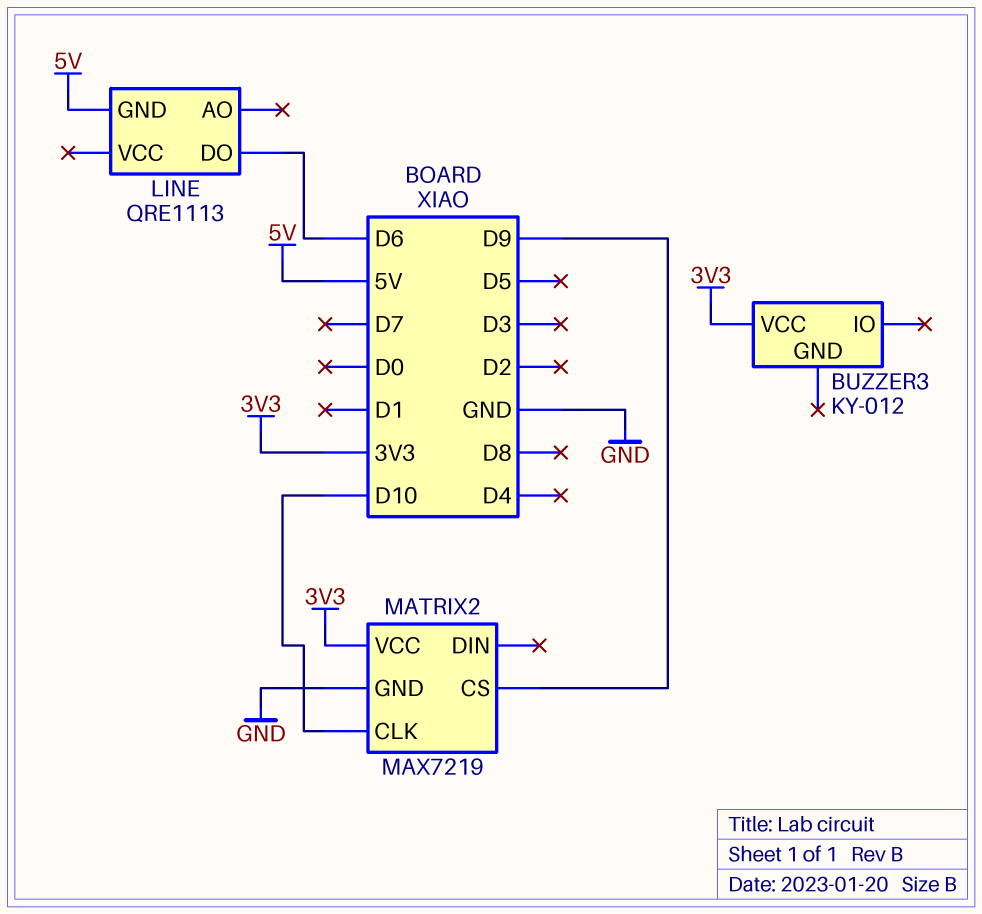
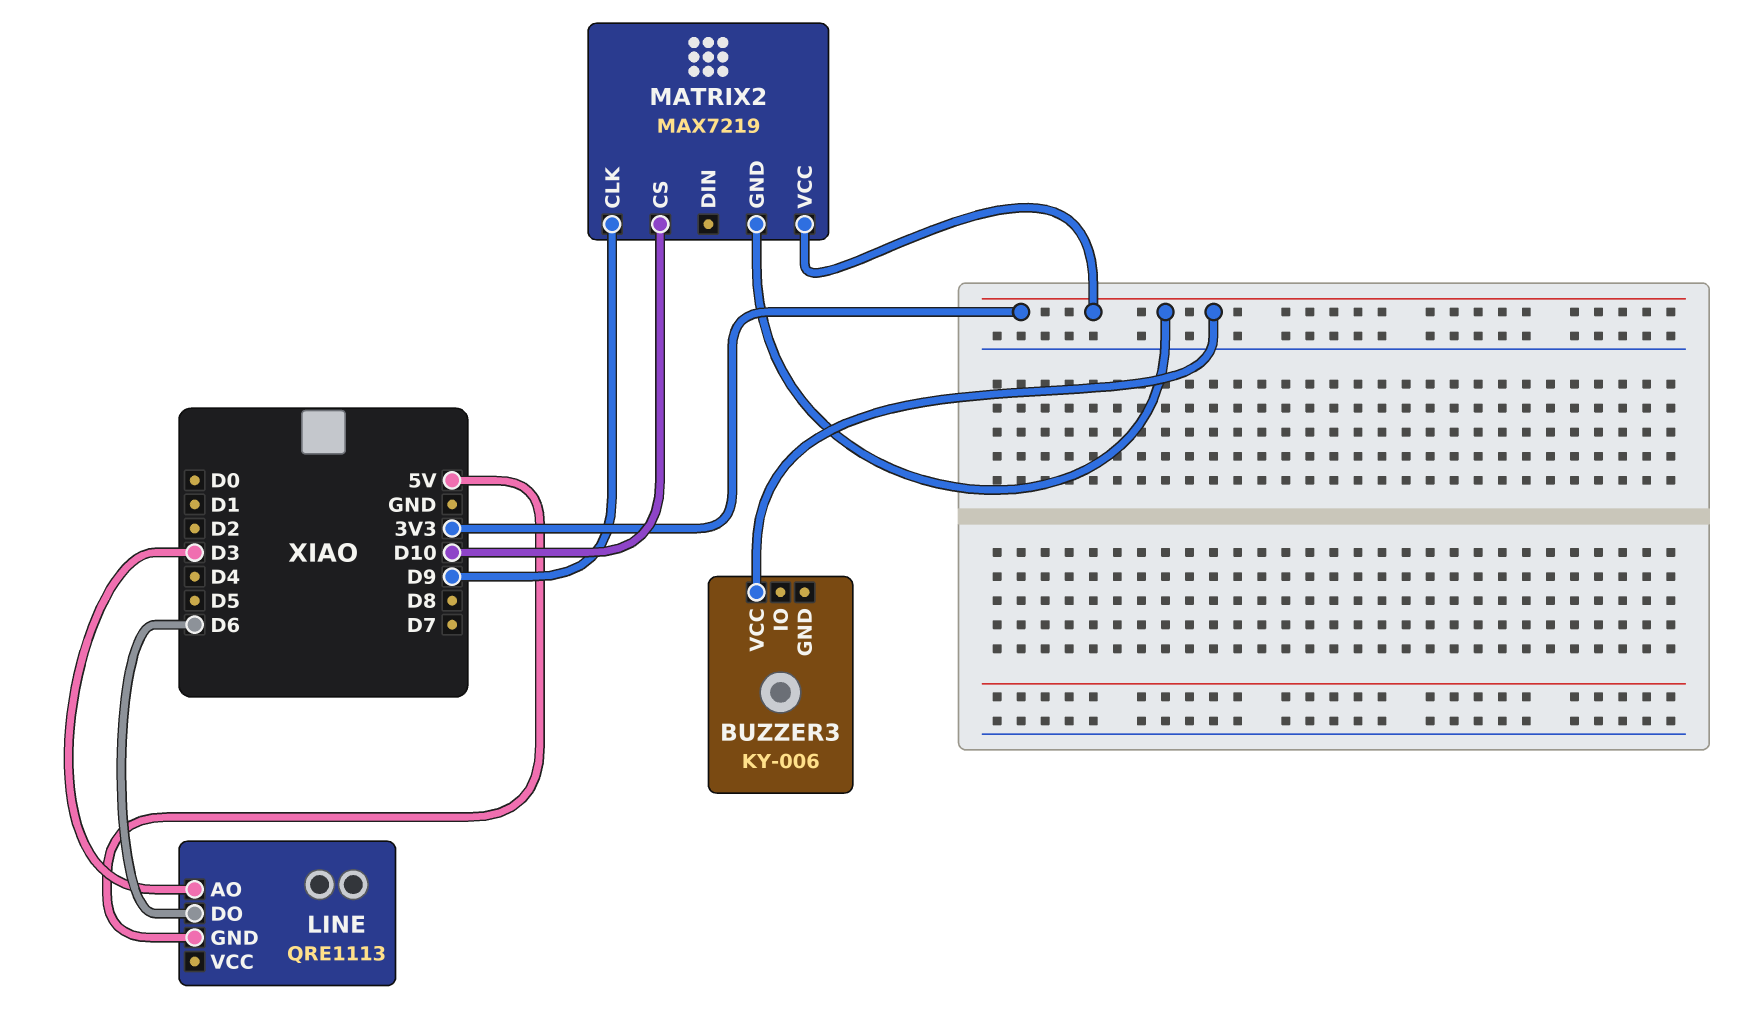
BUZZER3: KY-012 -> KY-006
LINE pin AO: none -> D3
MATRIX2 pin CLK: D10 -> D9
MATRIX2 pin CS: D9 -> D10
MATRIX2 pin GND: GND -> 3V3

